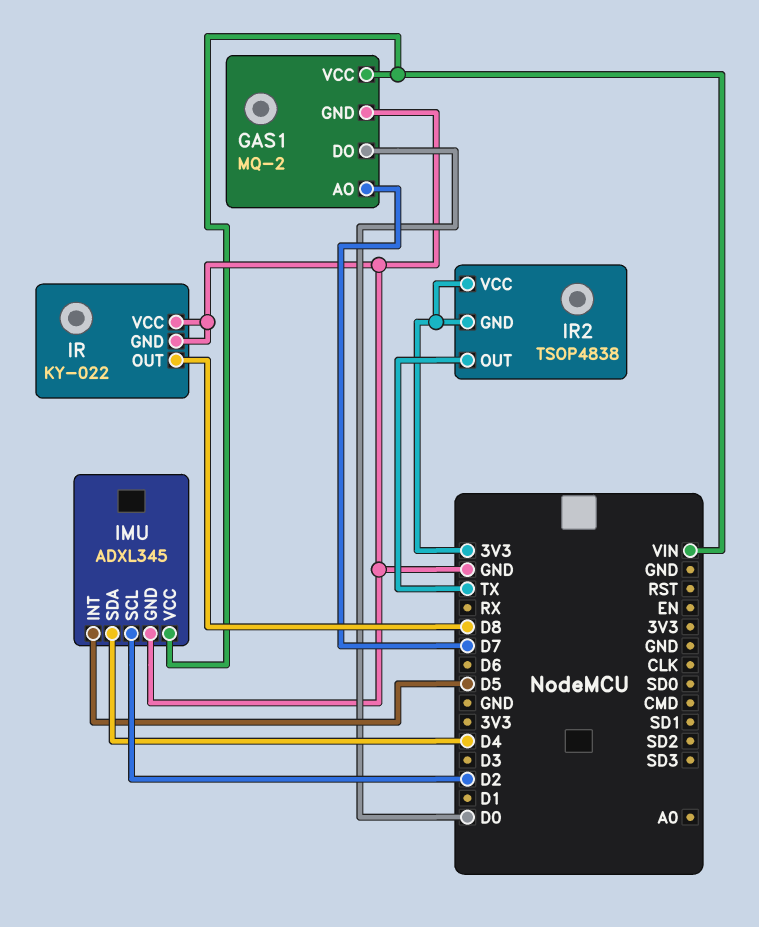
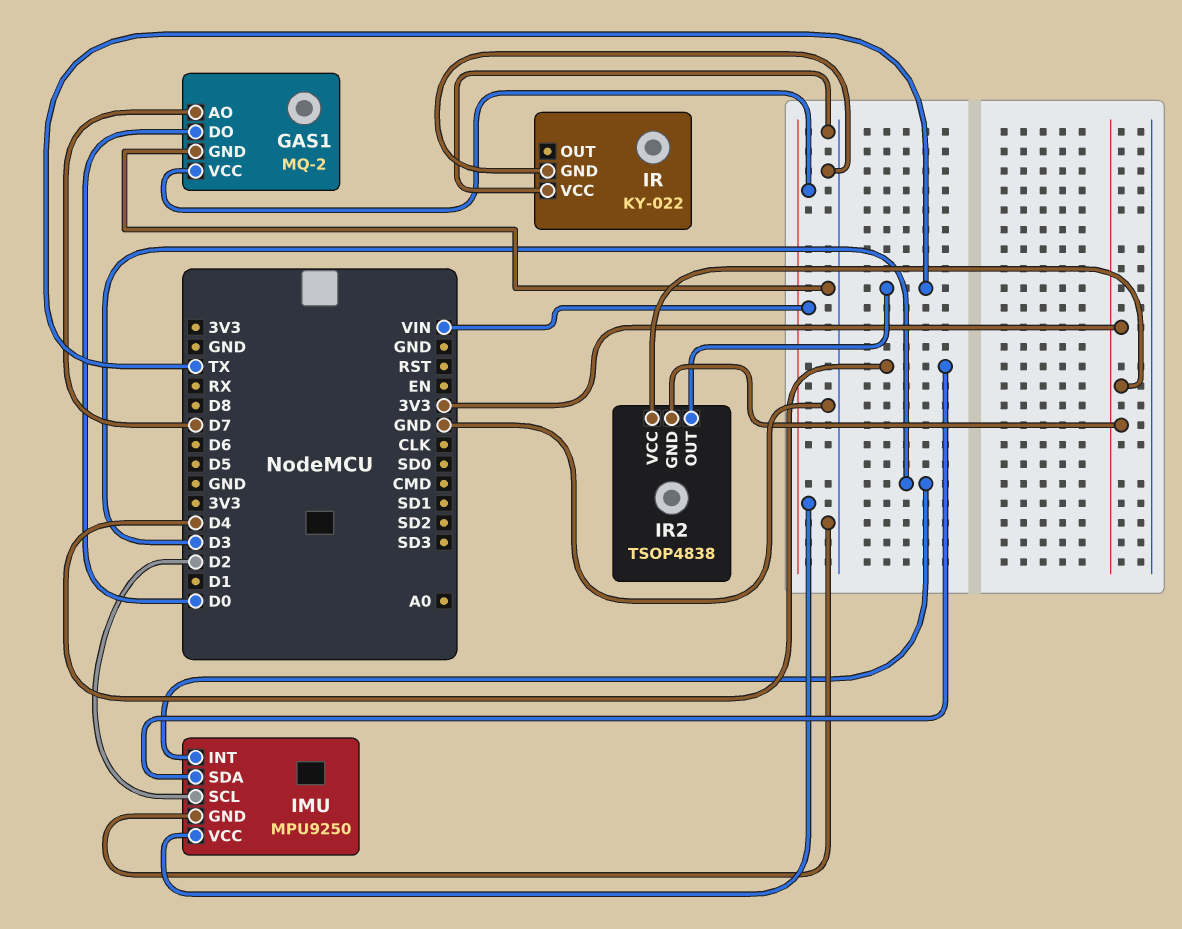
IMU: ADXL345 -> MPU9250
IMU pin INT: D5 -> D3
IR pin OUT: D8 -> none

